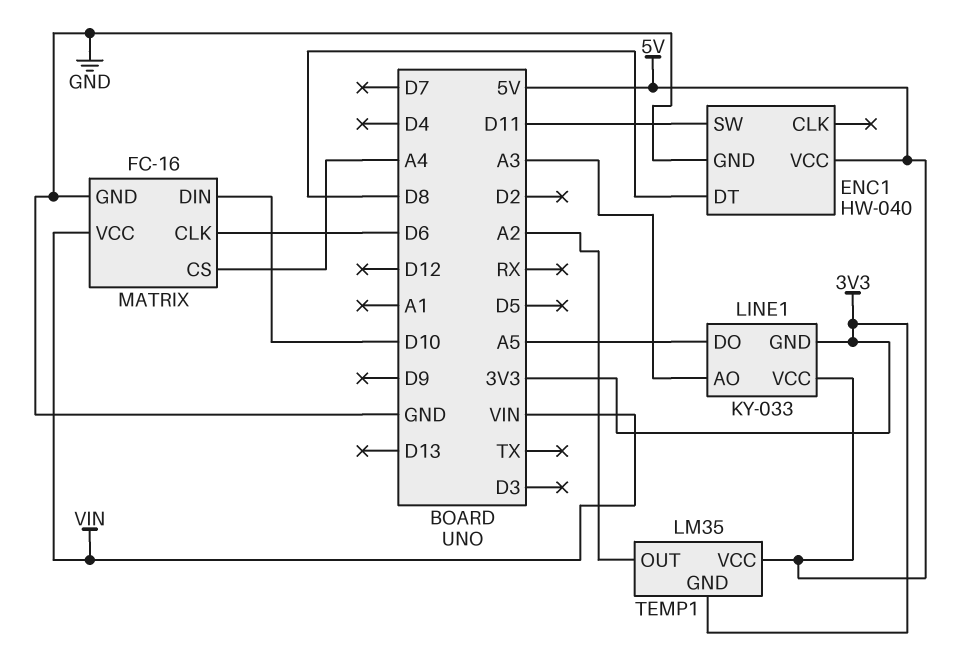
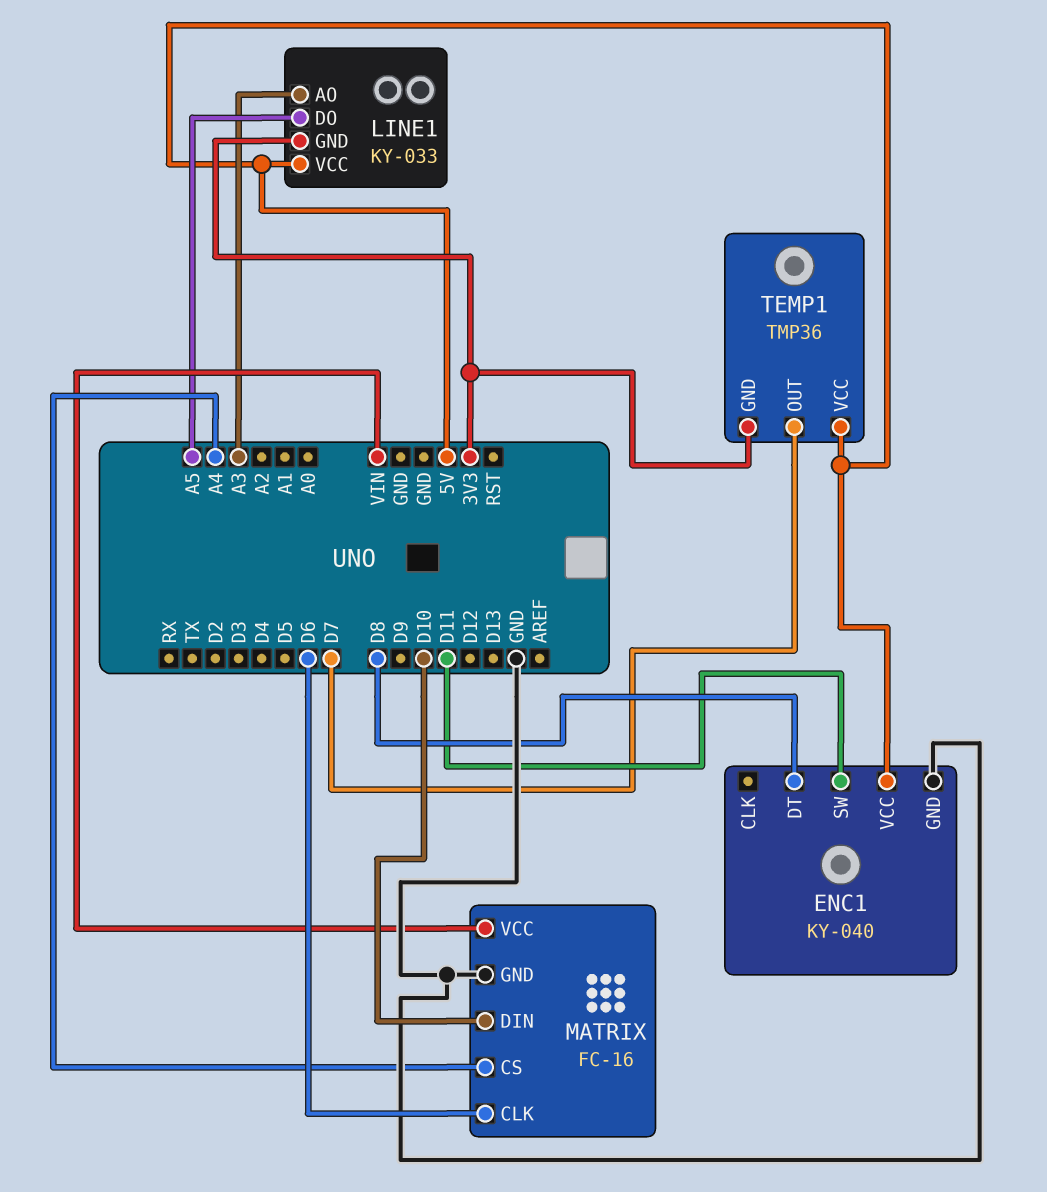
ENC1: HW-040 -> KY-040
TEMP1: LM35 -> TMP36
TEMP1 pin OUT: A2 -> D7

